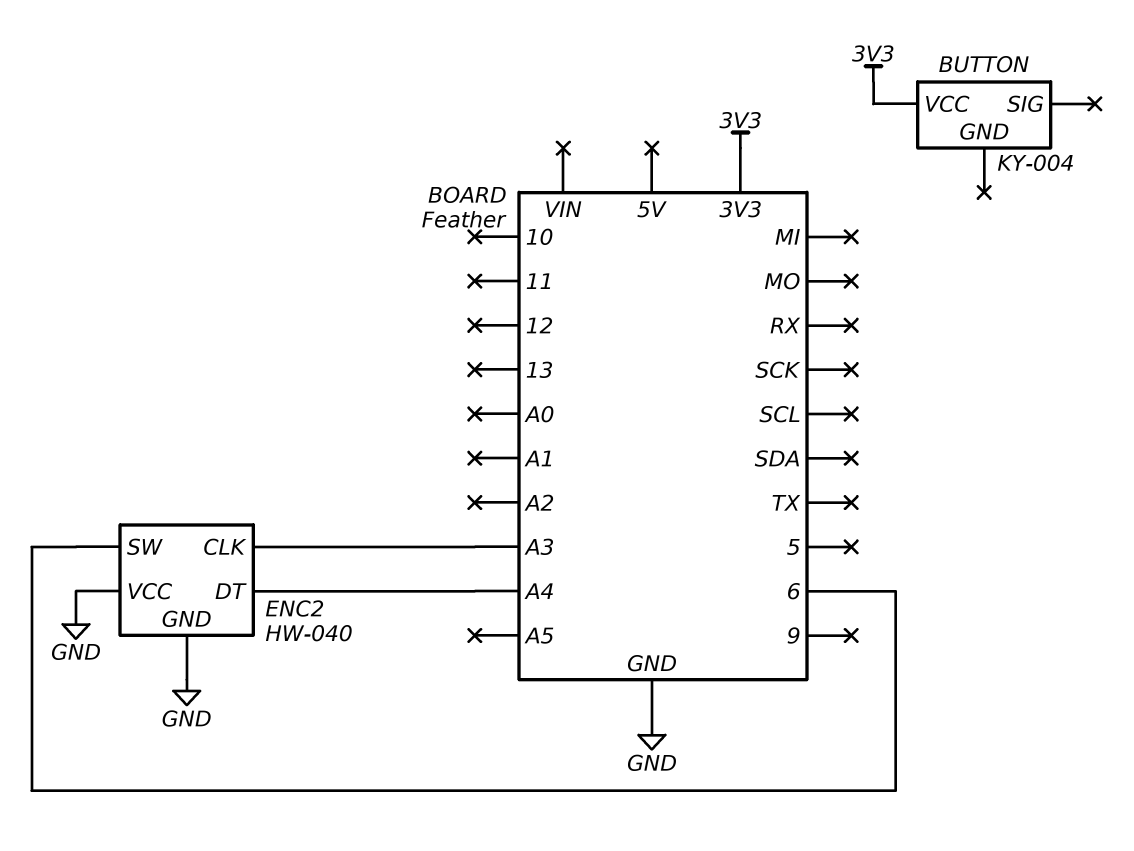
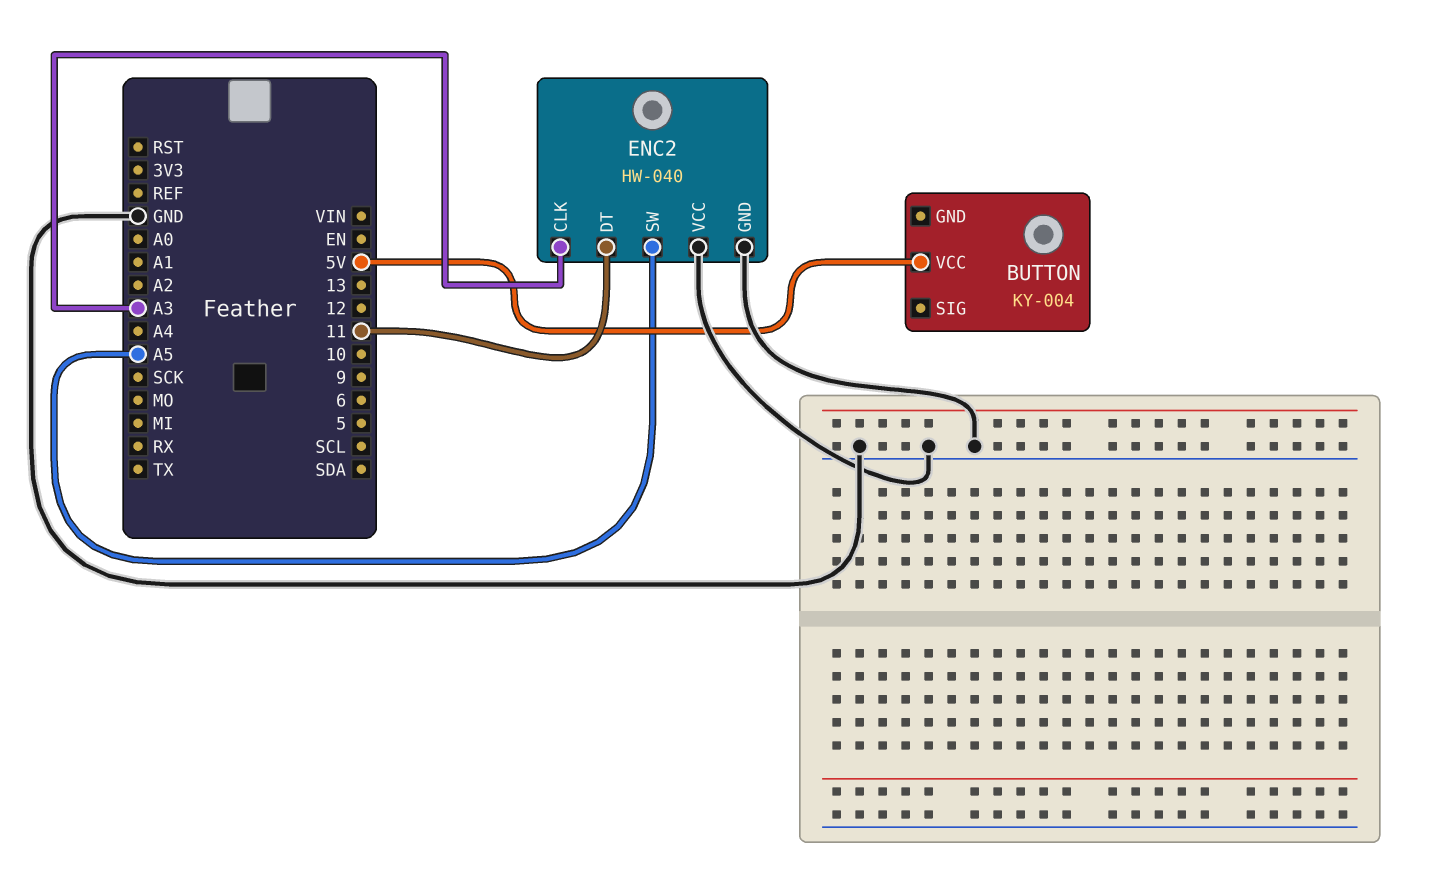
BUTTON pin VCC: 3V3 -> 5V
ENC2 pin DT: A4 -> 11
ENC2 pin SW: 6 -> A5

